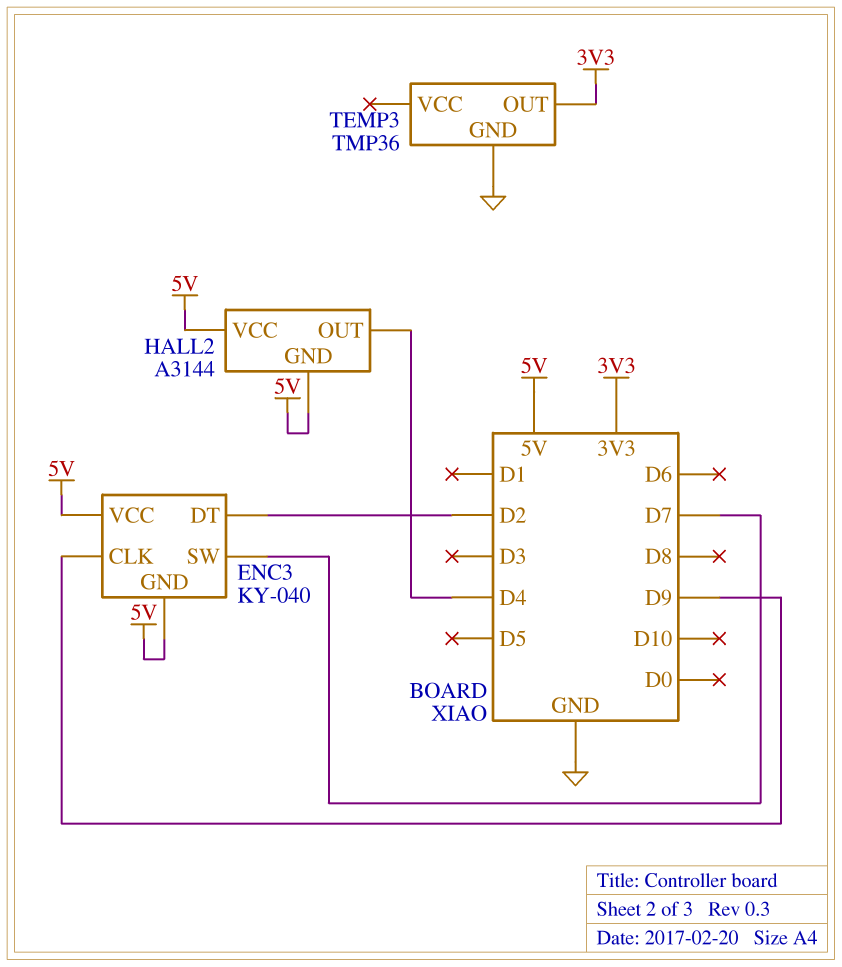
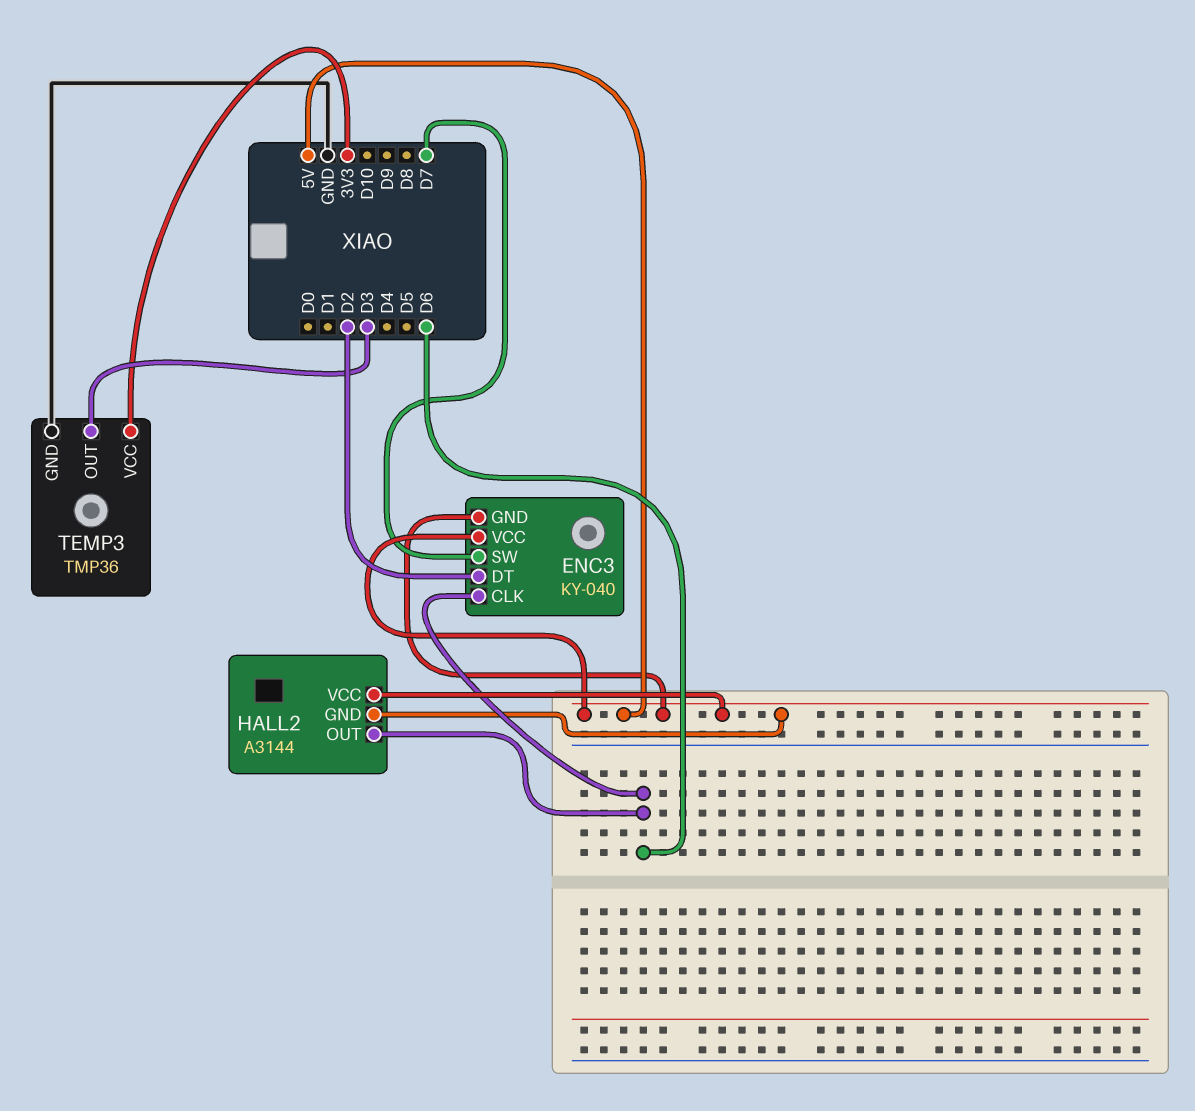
ENC3 pin CLK: D9 -> D6
HALL2 pin OUT: D4 -> D6
TEMP3 pin OUT: 3V3 -> D3
TEMP3 pin VCC: none -> 3V3

